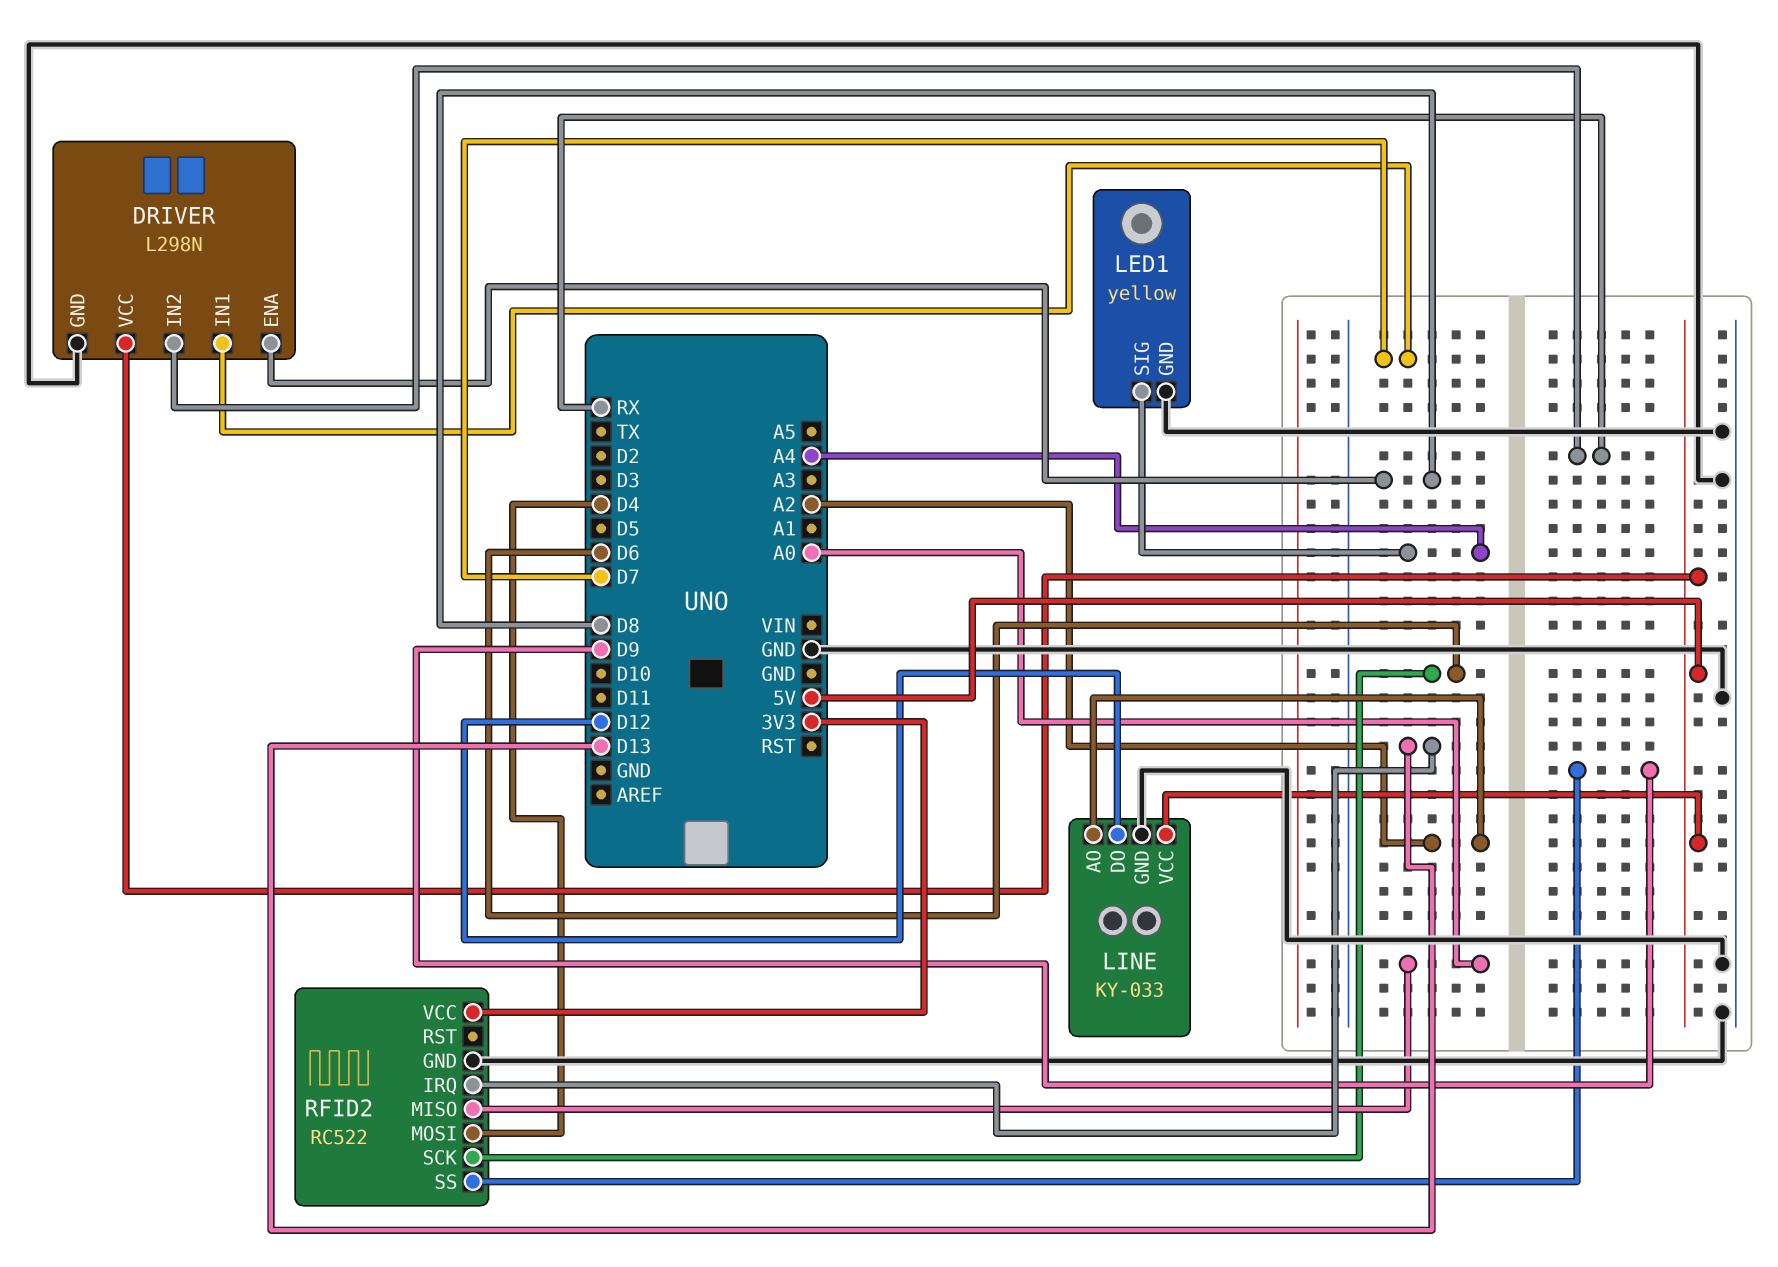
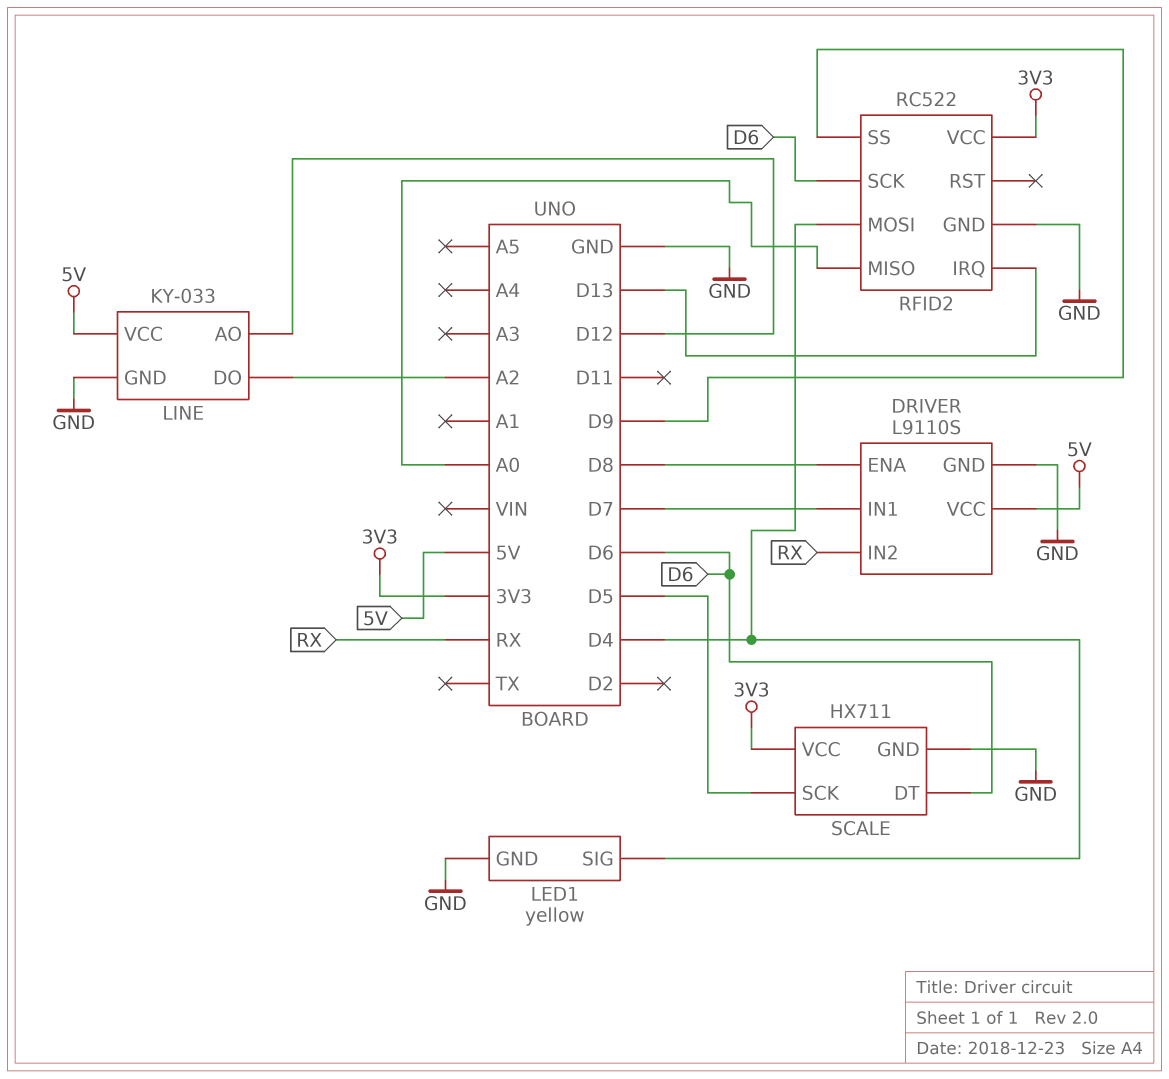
DRIVER: L298N -> L9110S
LED1 pin SIG: A4 -> D4
LINE pin AO: A2 -> D12
LINE pin DO: D12 -> A2
SCALE: none -> HX711
SCALE pin DT: none -> D6
SCALE pin GND: none -> GND
SCALE pin SCK: none -> D5
SCALE pin VCC: none -> 3V3

